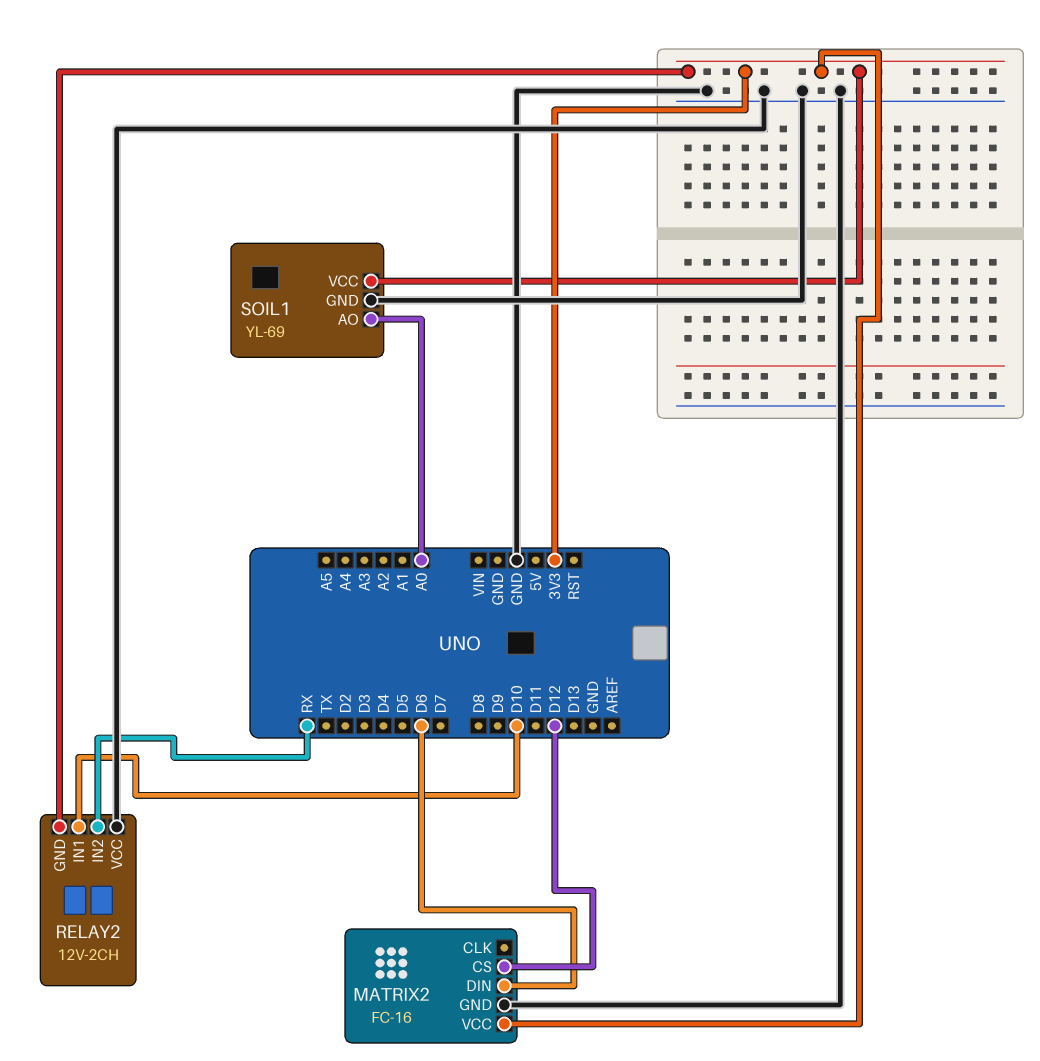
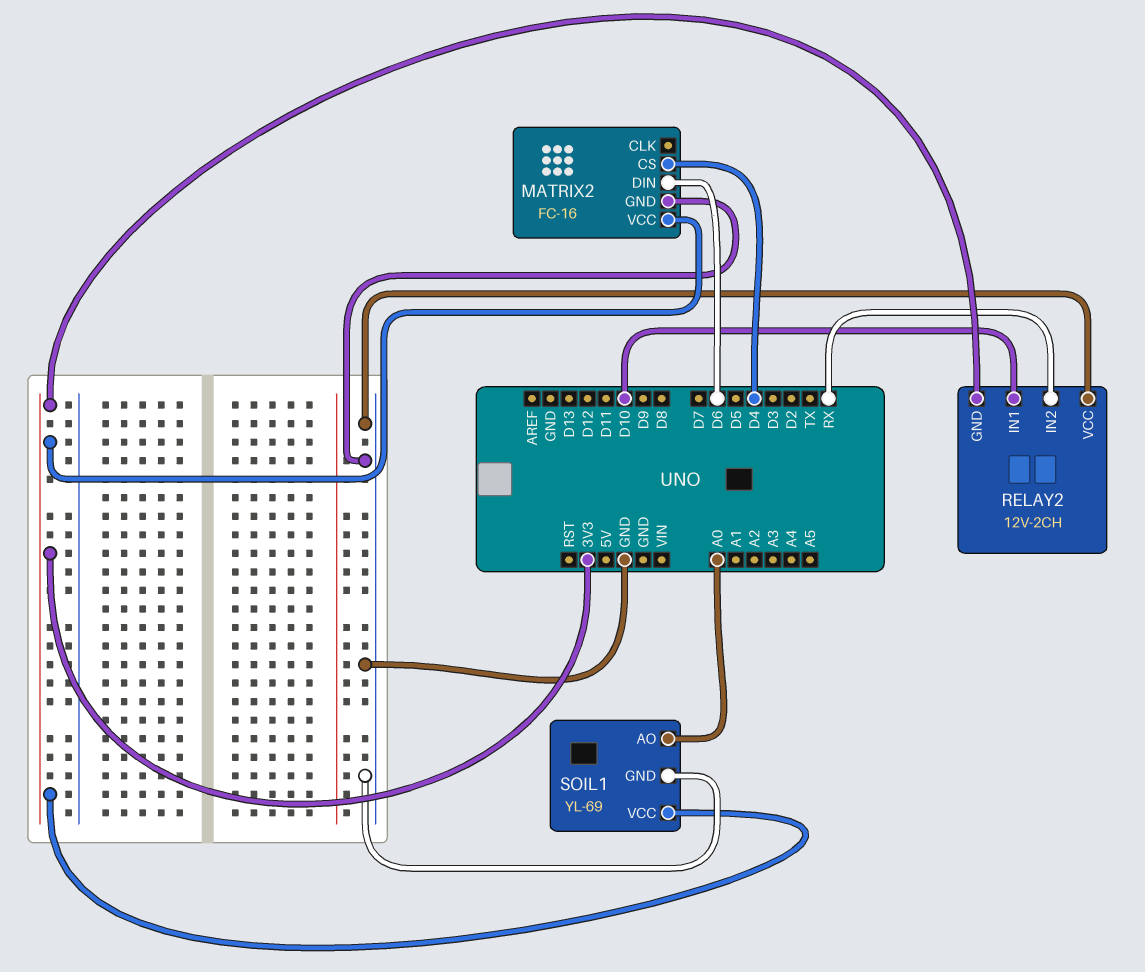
MATRIX2 pin CS: D12 -> D4

